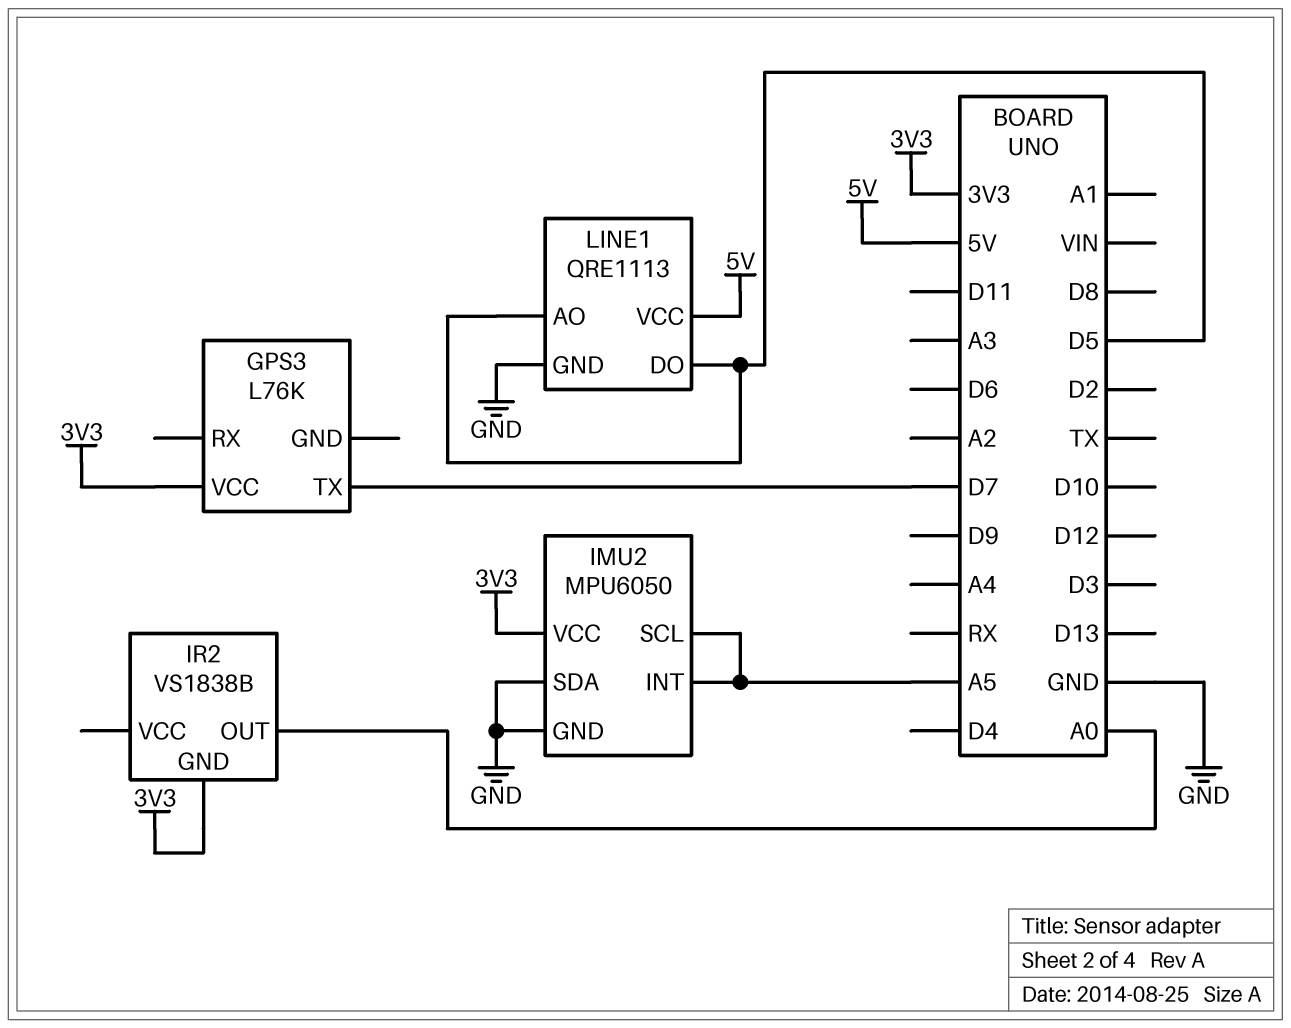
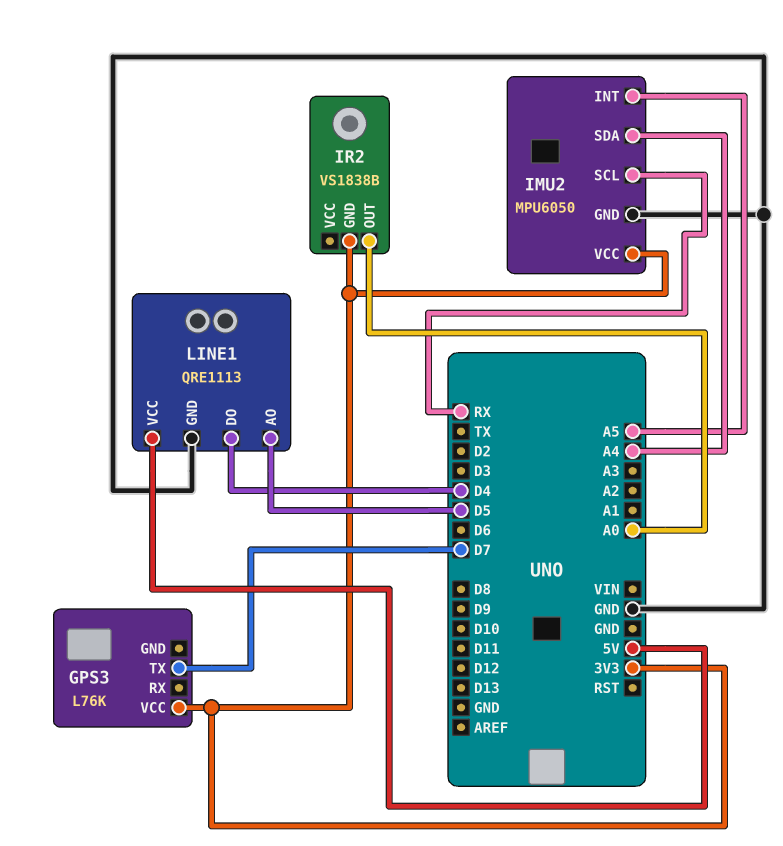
IMU2 pin SCL: A5 -> RX
IMU2 pin SDA: GND -> A4
LINE1 pin DO: D5 -> D4

